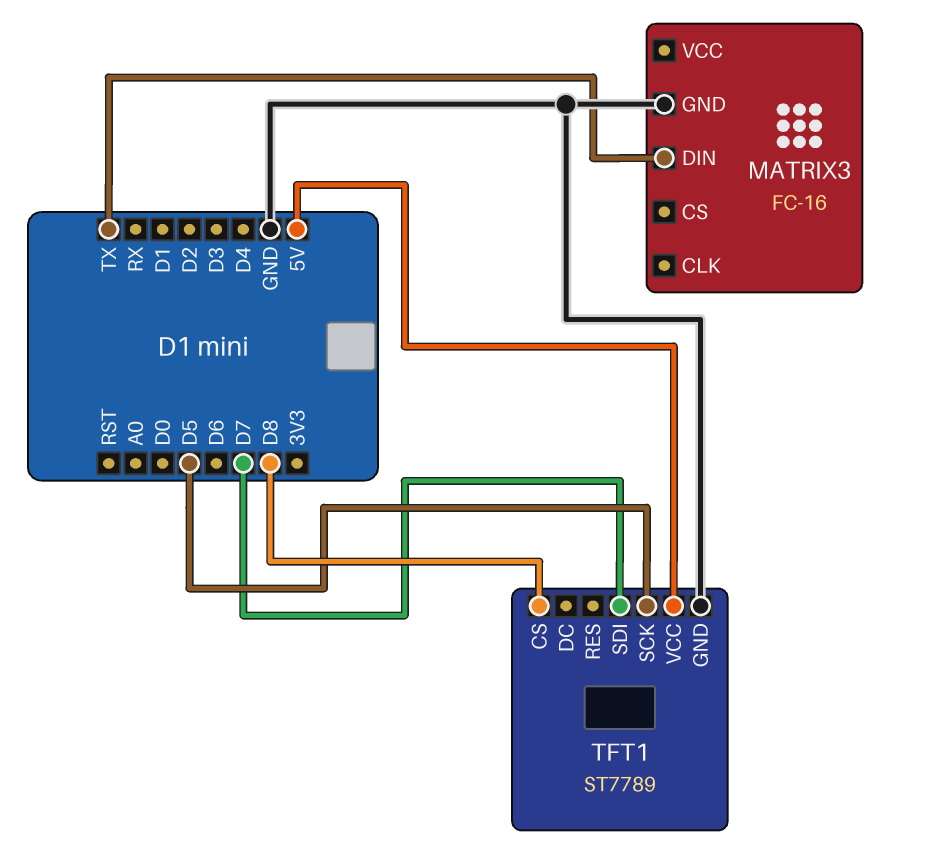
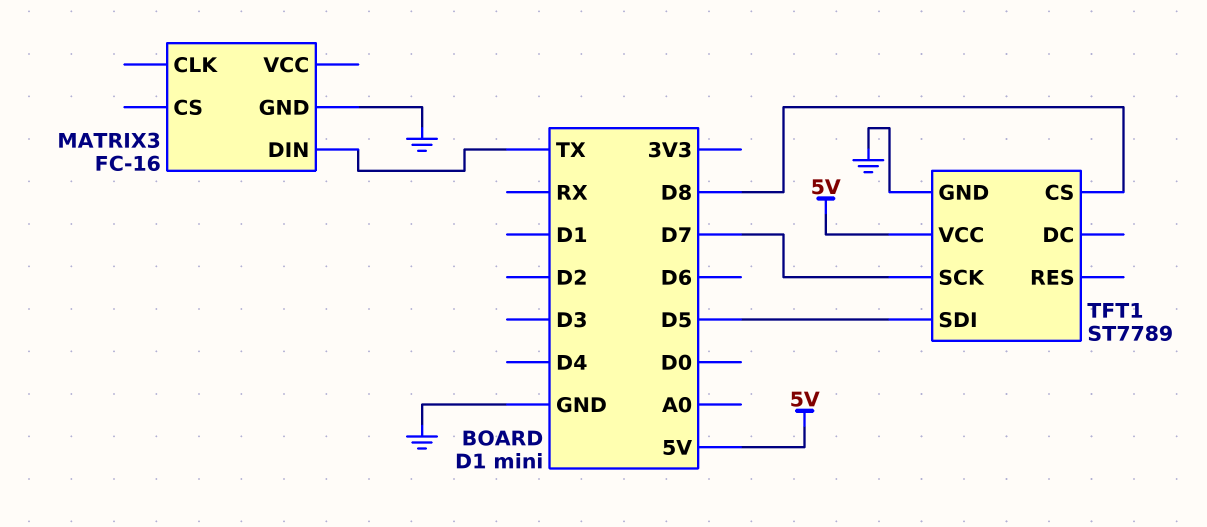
TFT1 pin SCK: D5 -> D7
TFT1 pin SDI: D7 -> D5

